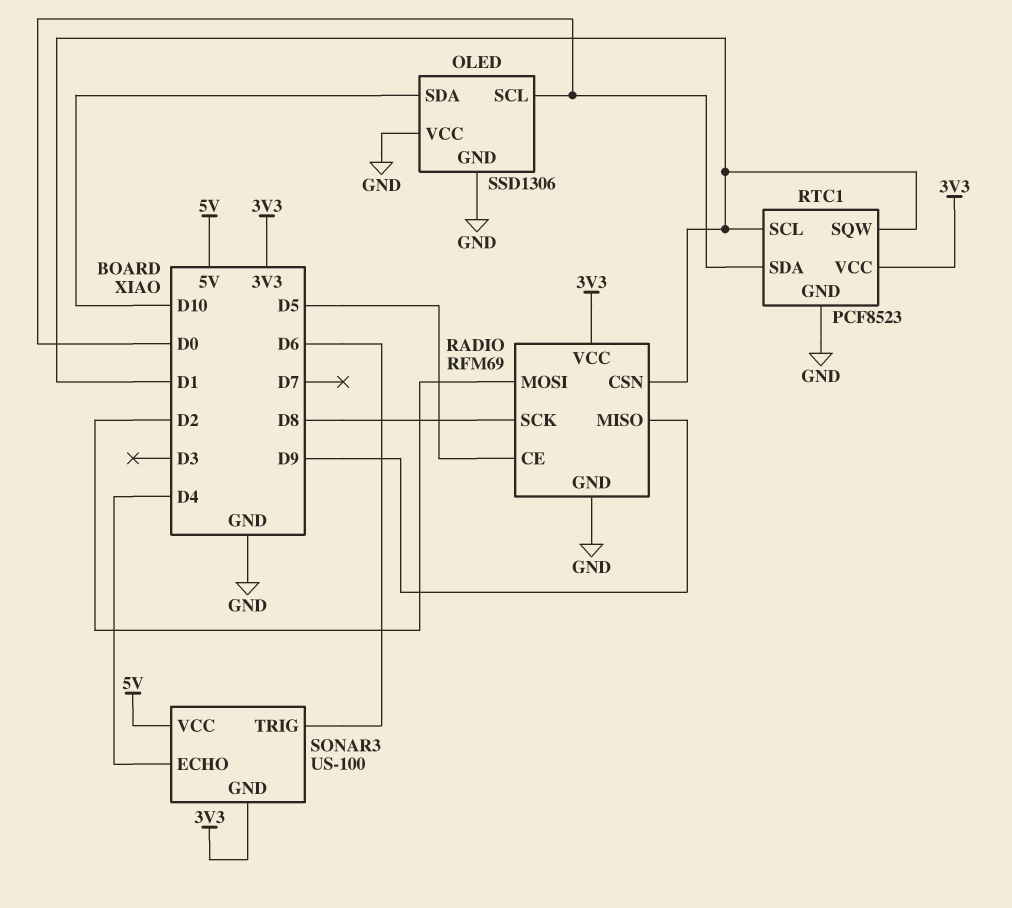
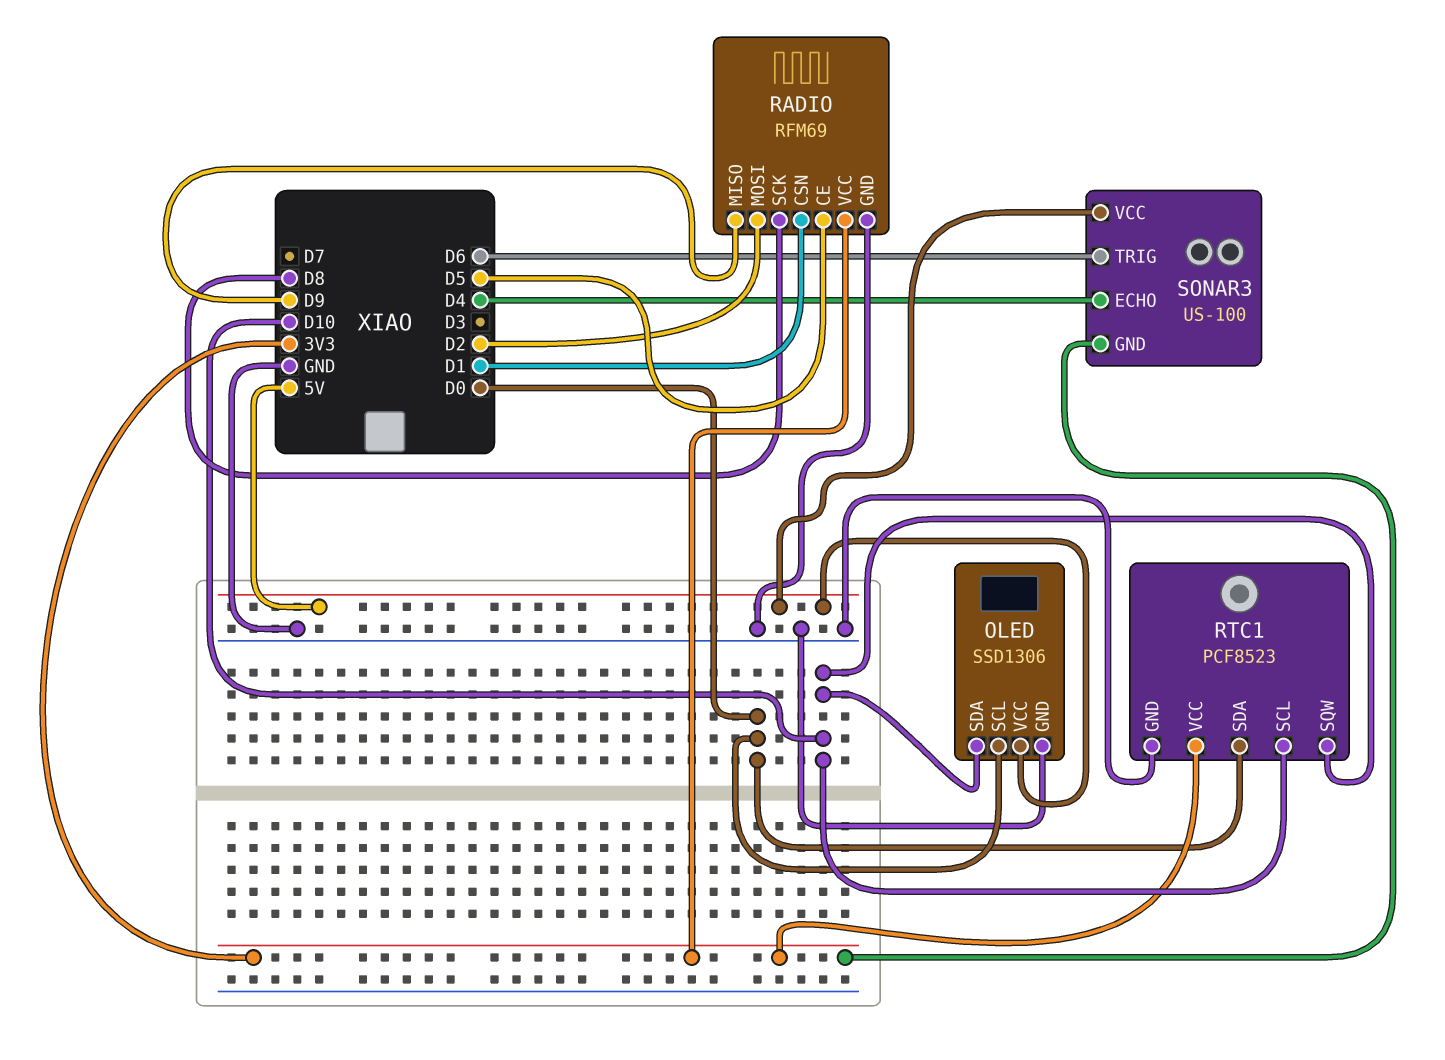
OLED pin VCC: GND -> 5V
RTC1 pin SCL: D1 -> D10
RTC1 pin SQW: D1 -> D10

